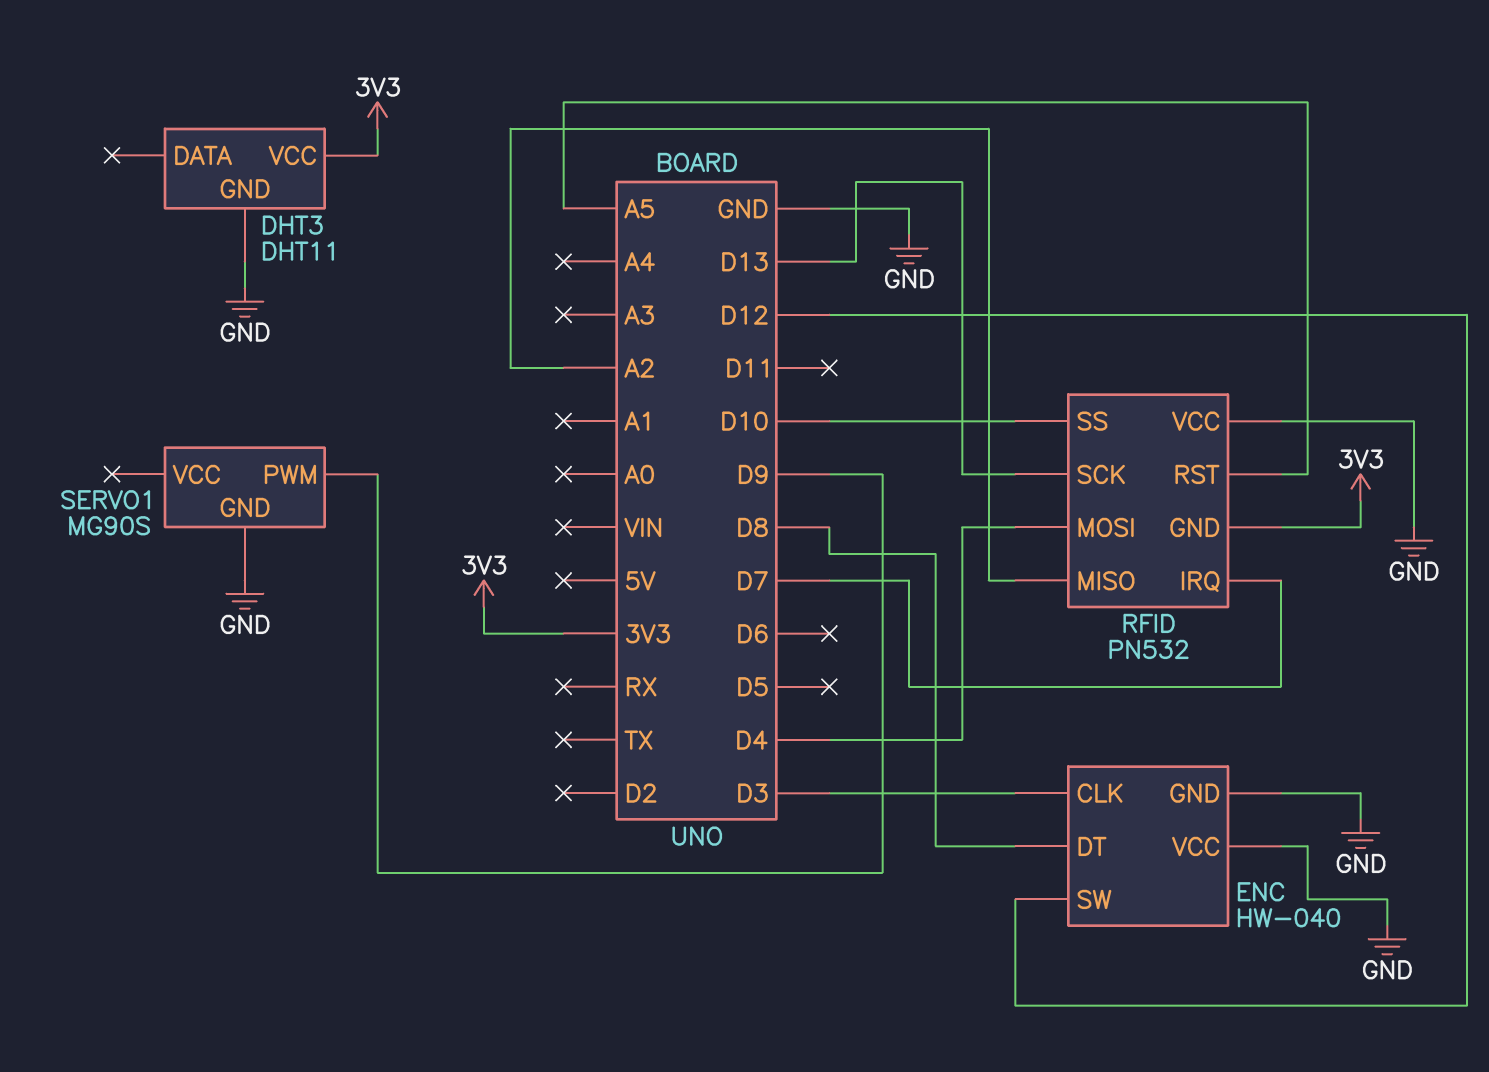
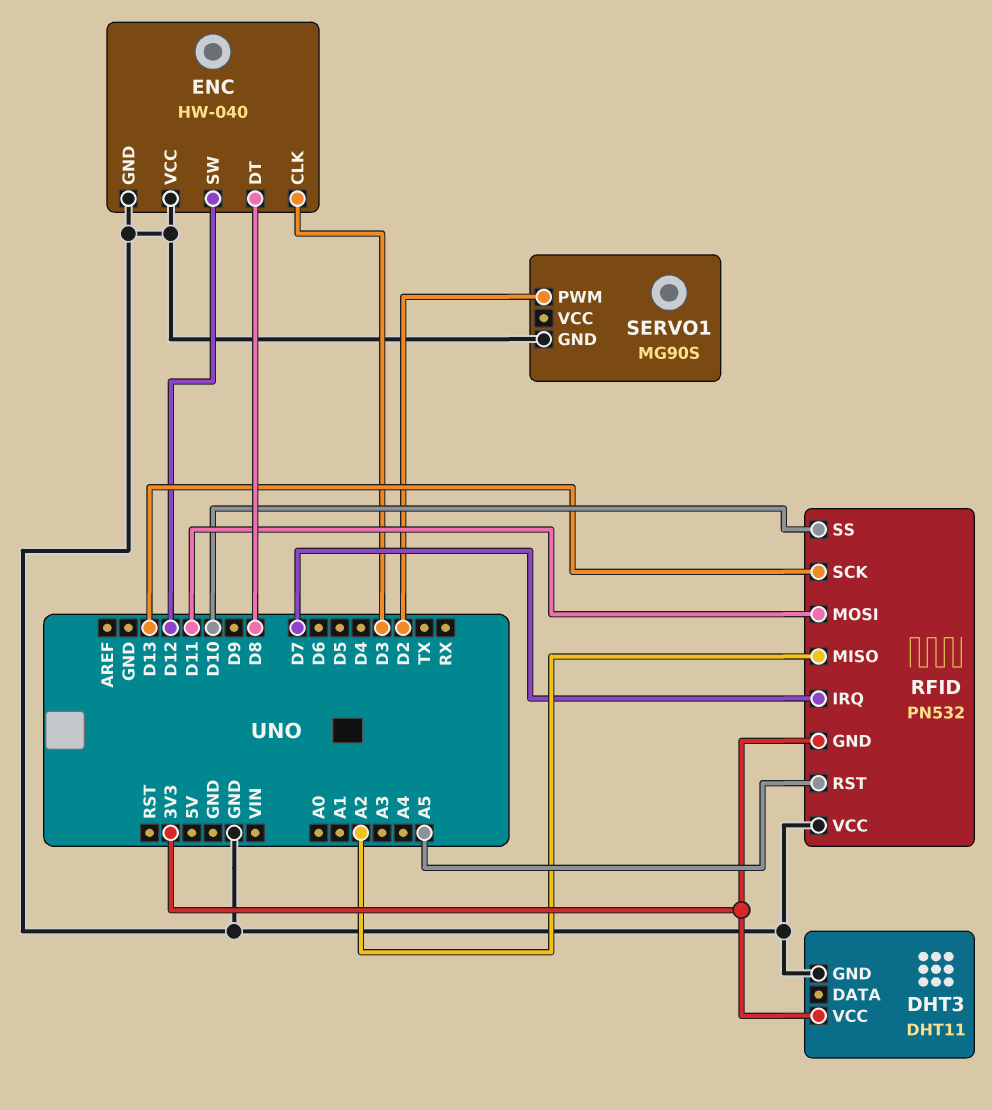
RFID pin MOSI: D4 -> D11
SERVO1 pin PWM: D9 -> D2

